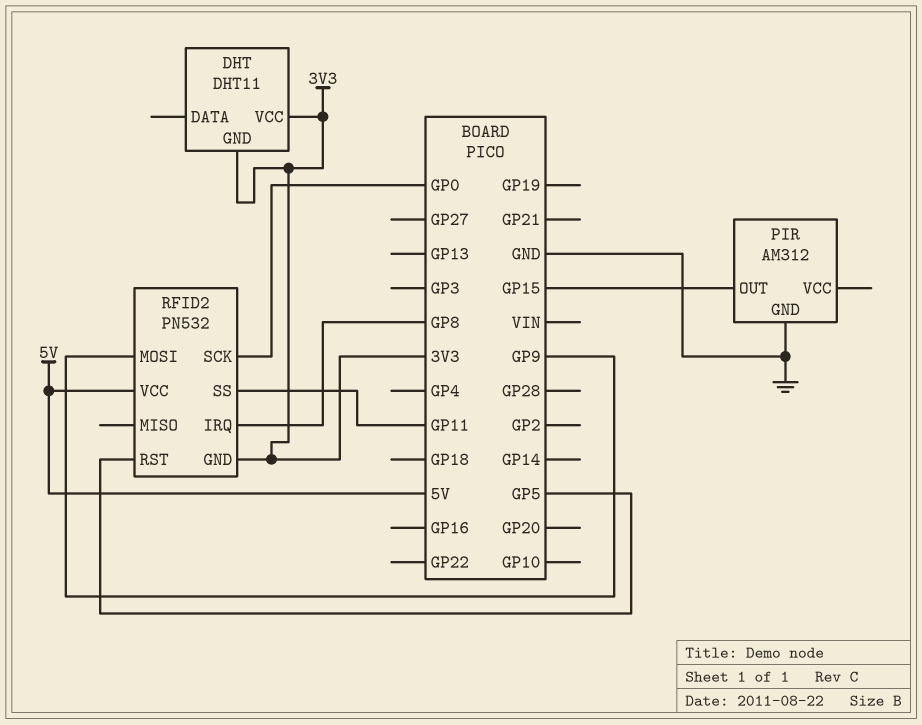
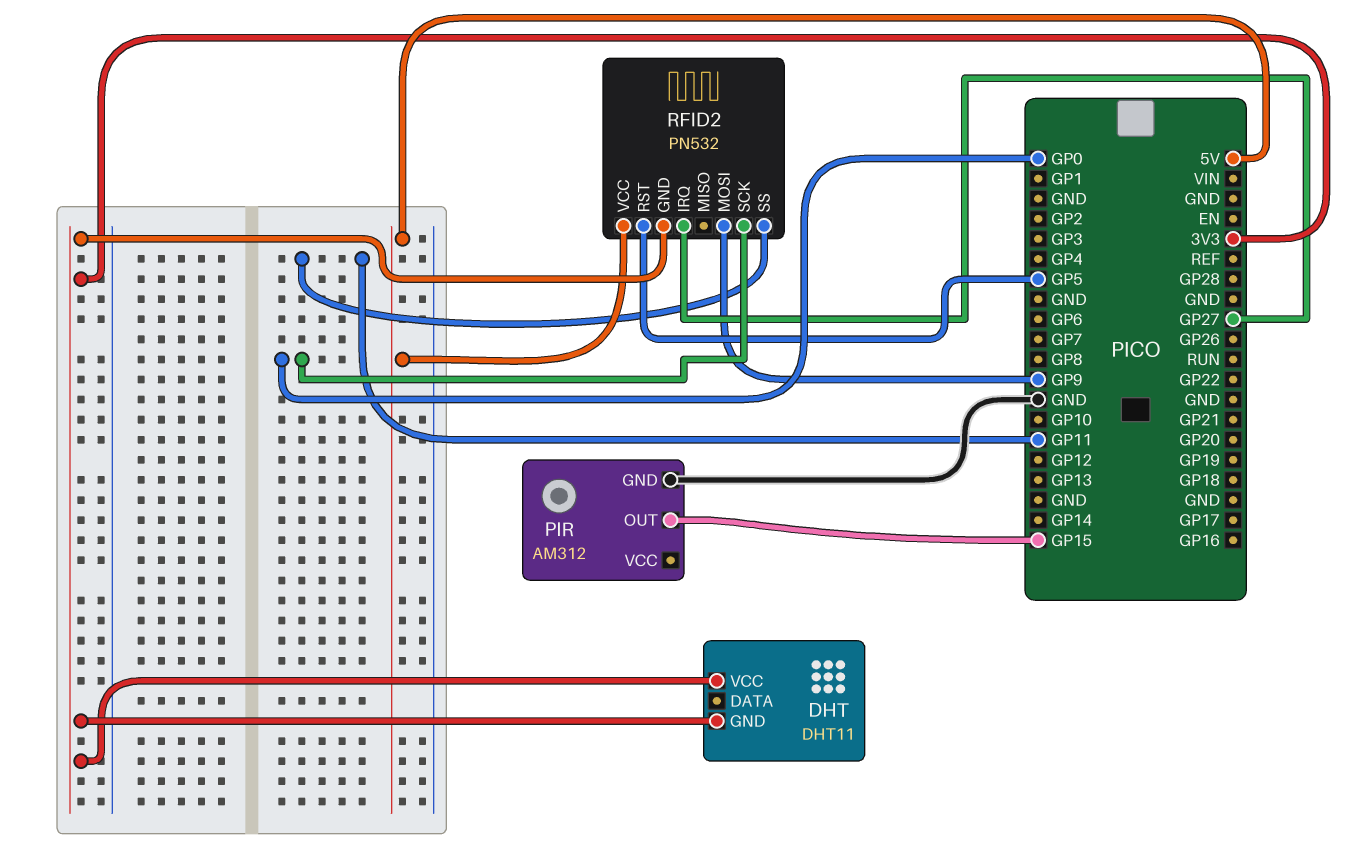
RFID2 pin IRQ: GP8 -> GP27

